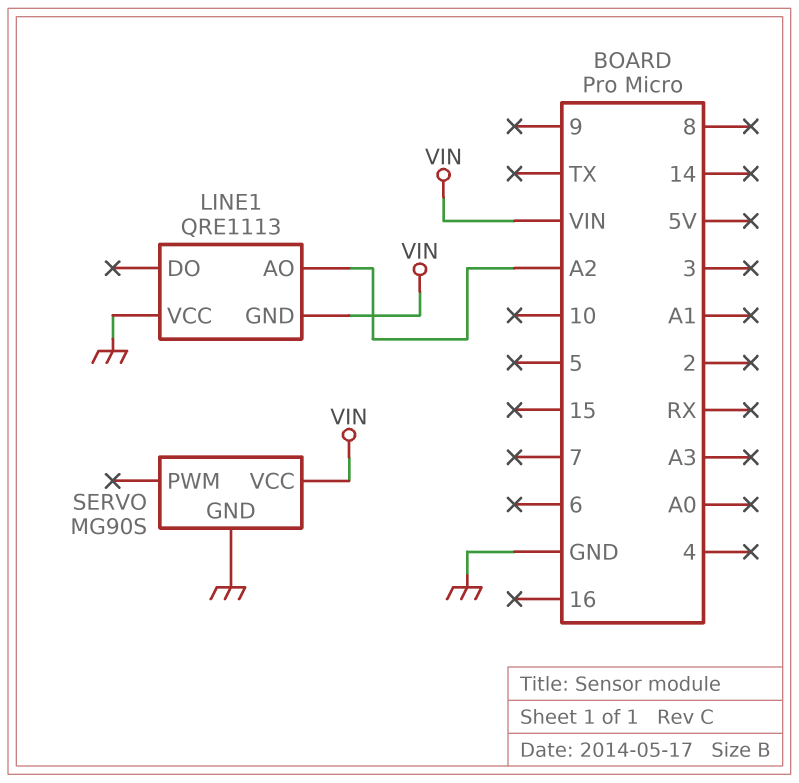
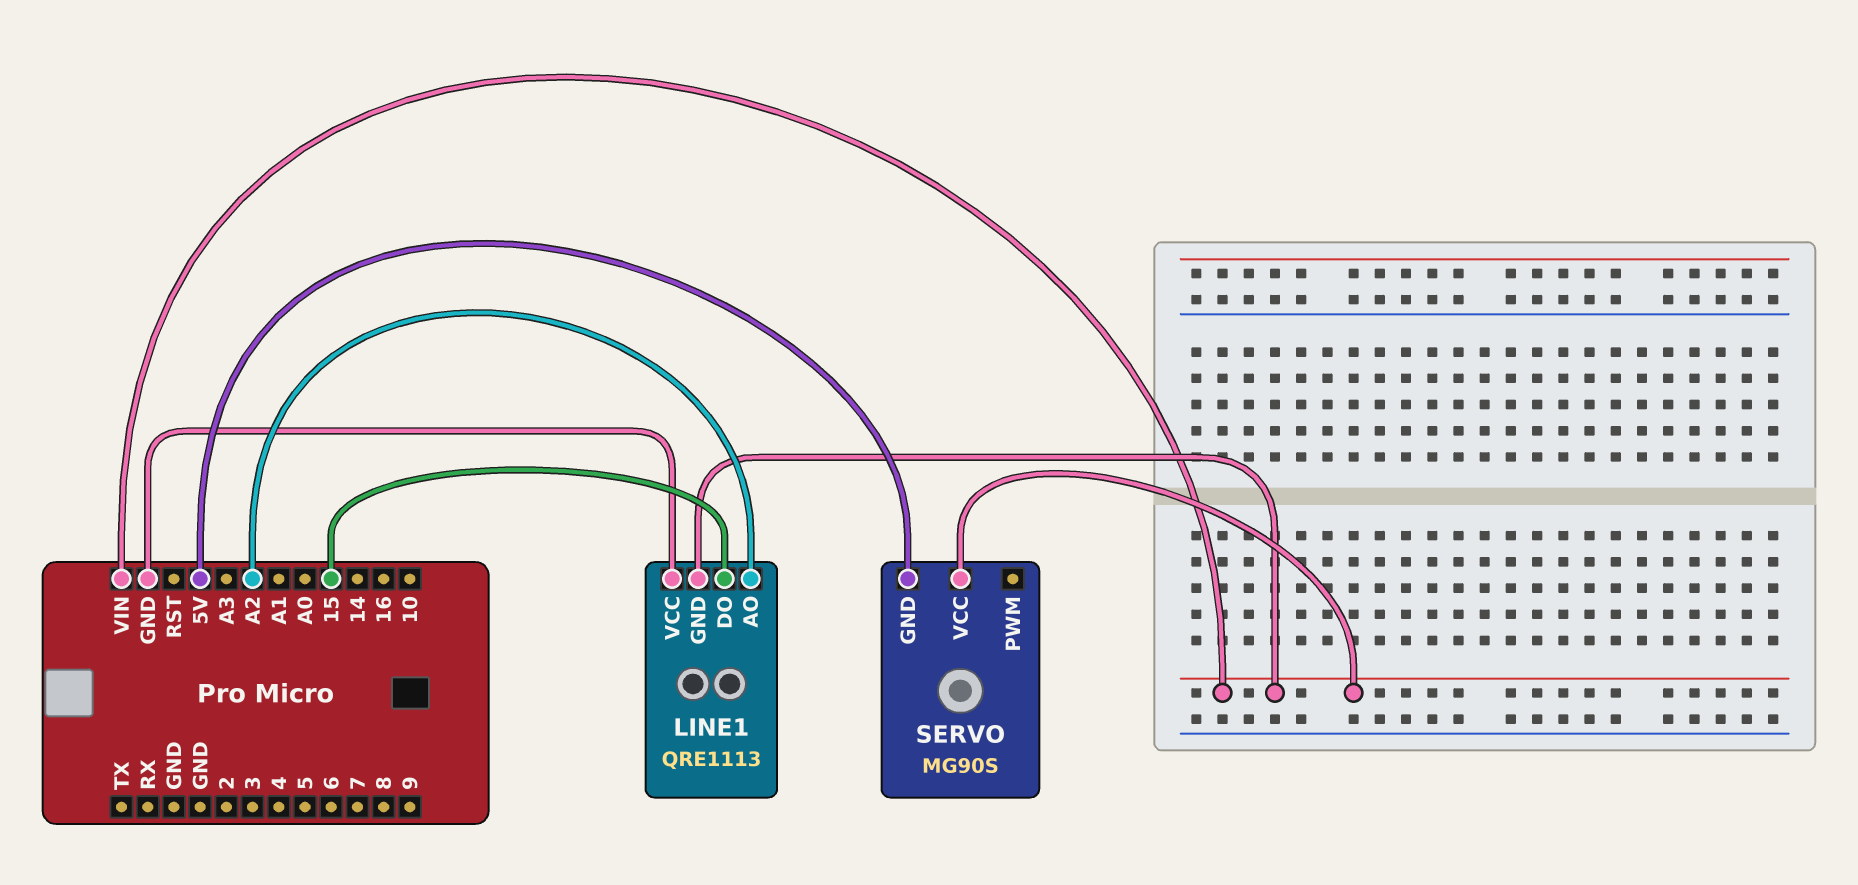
LINE1 pin DO: none -> 15
SERVO pin GND: GND -> 5V

